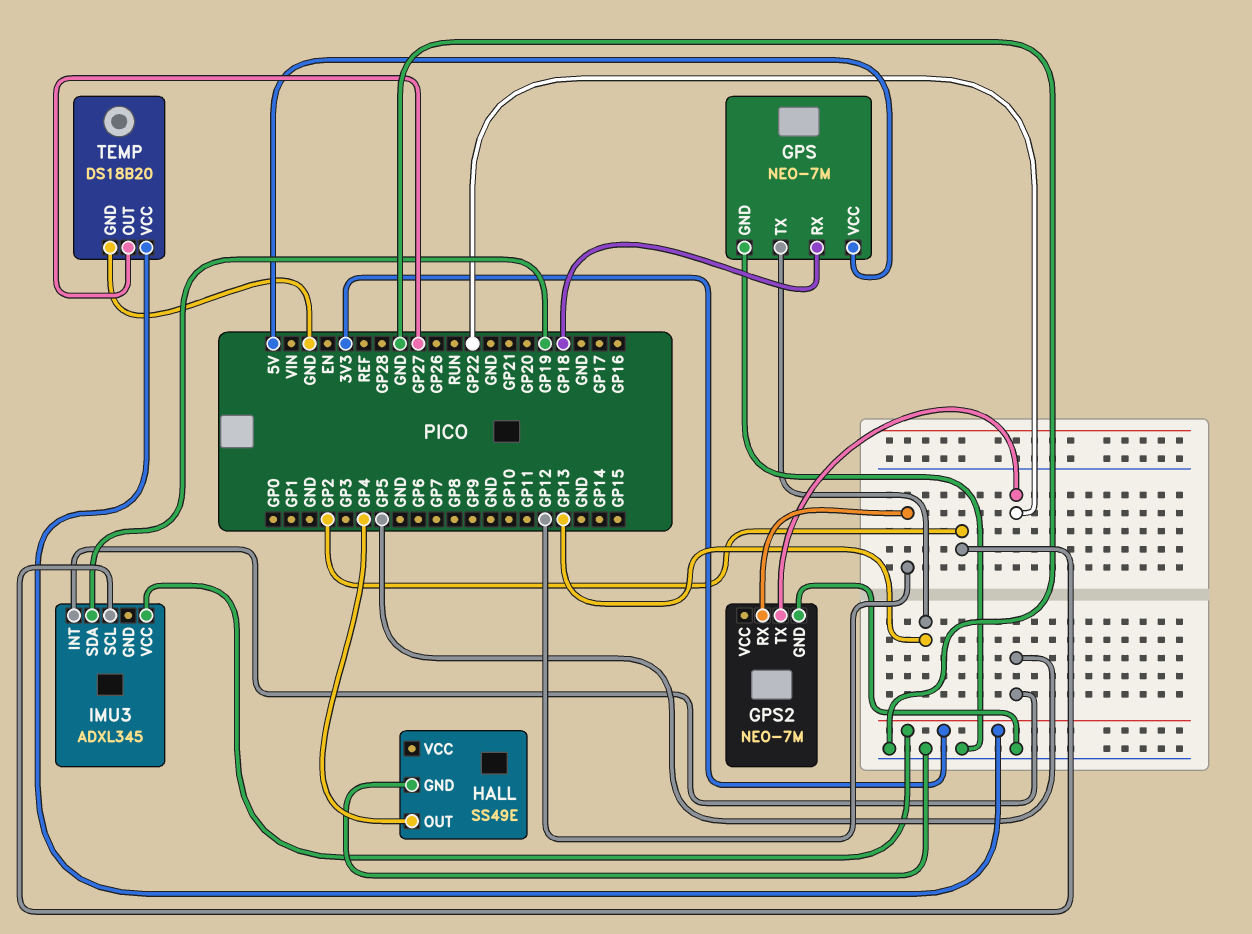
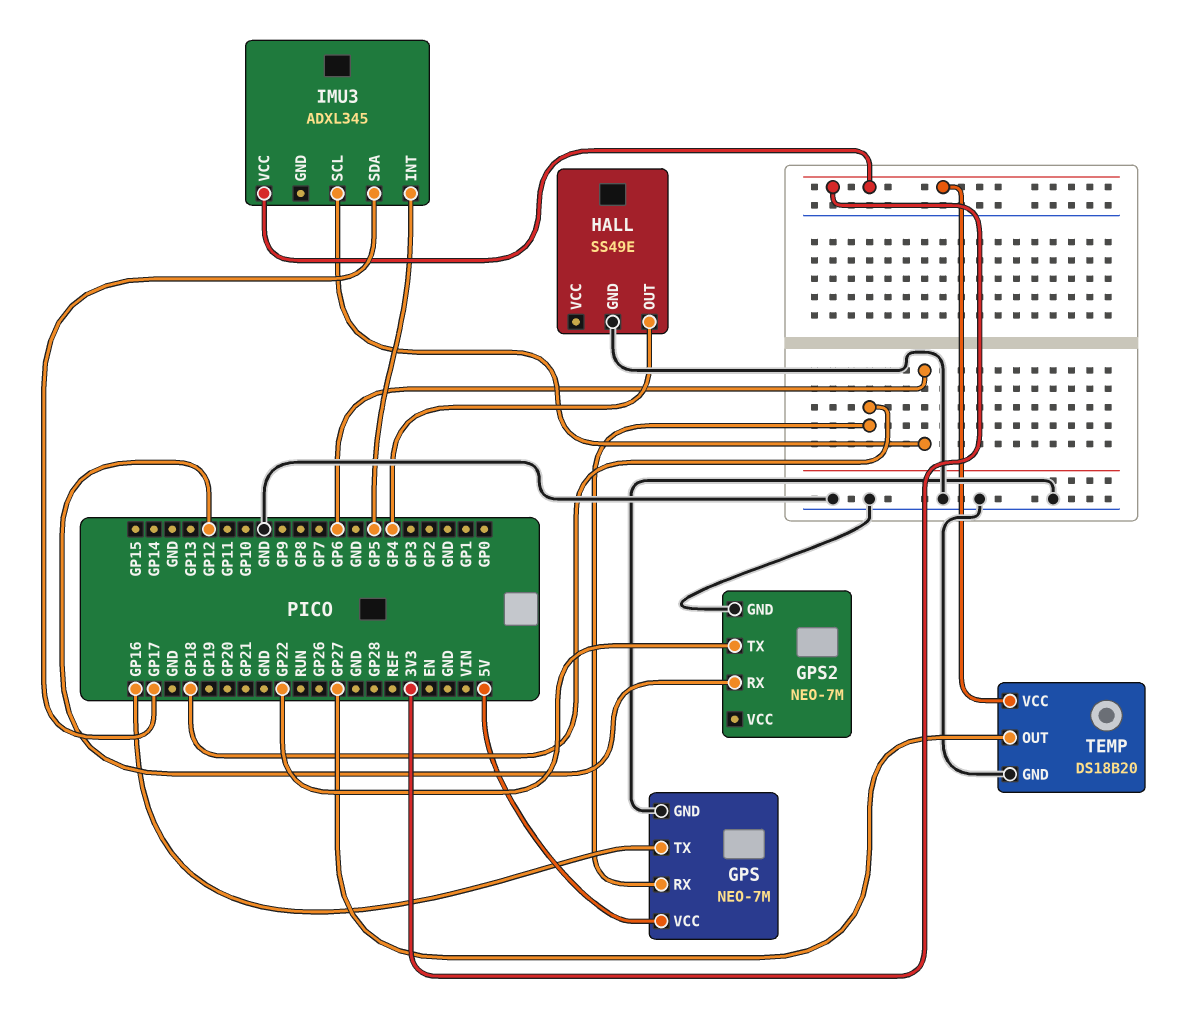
GPS pin TX: GP13 -> GP16
IMU3 pin SCL: GP2 -> GP6
IMU3 pin SDA: GP19 -> GP17

